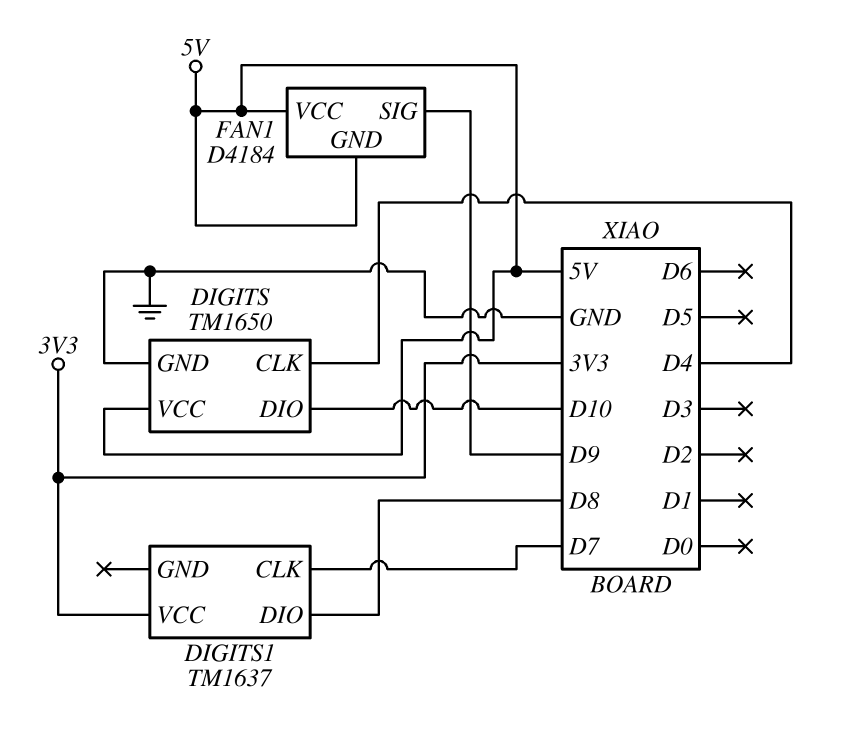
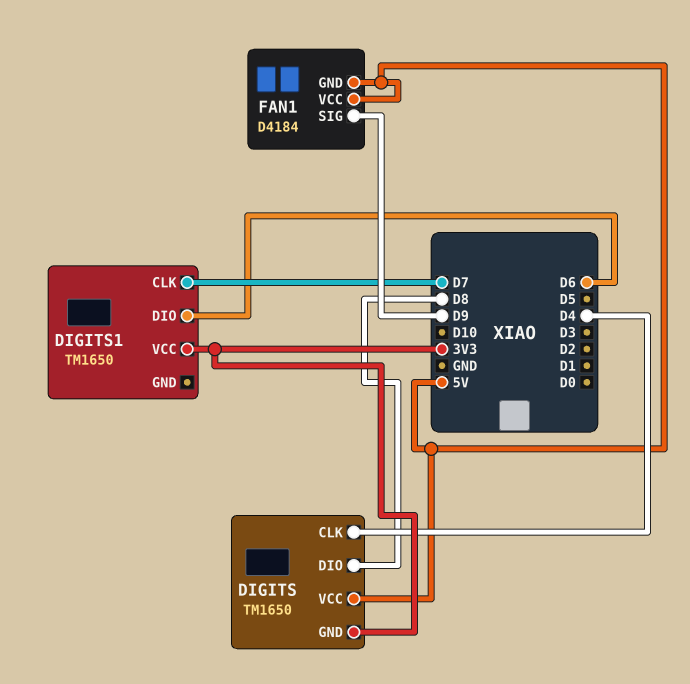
DIGITS pin DIO: D10 -> D8
DIGITS pin GND: GND -> 3V3
DIGITS1: TM1637 -> TM1650
DIGITS1 pin DIO: D8 -> D6

